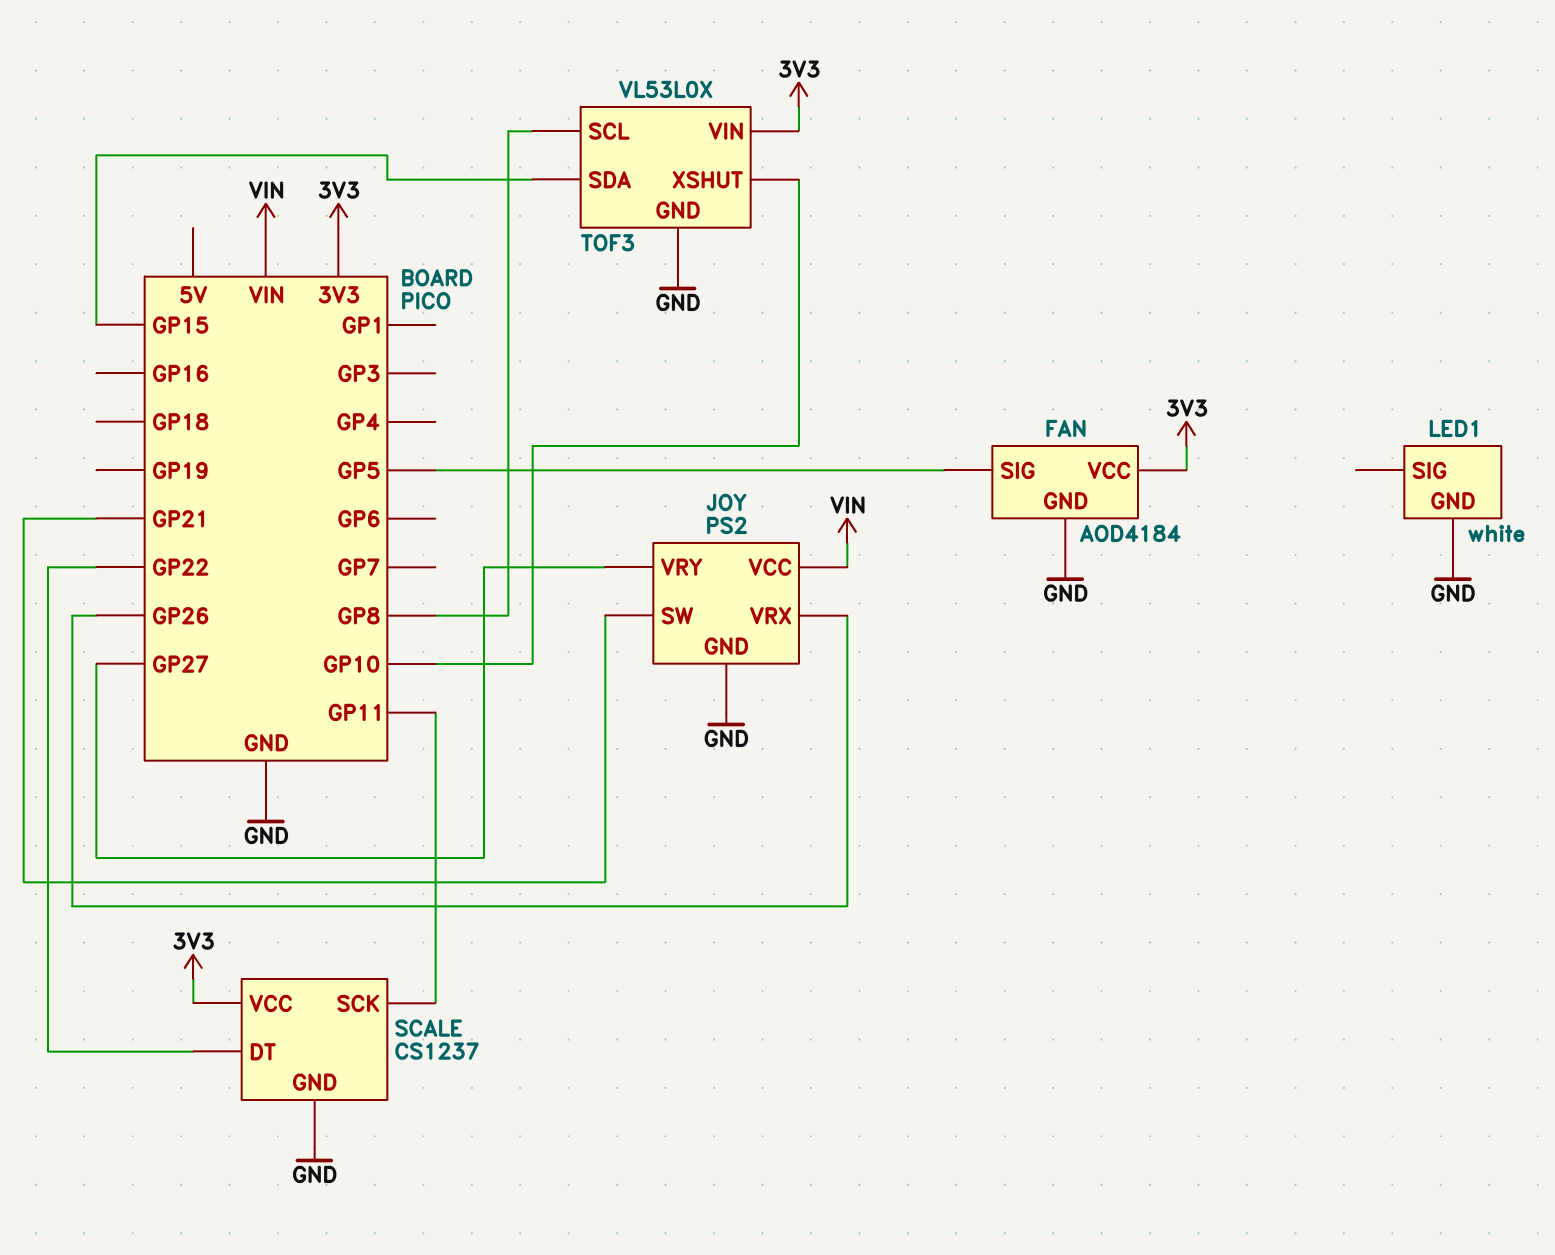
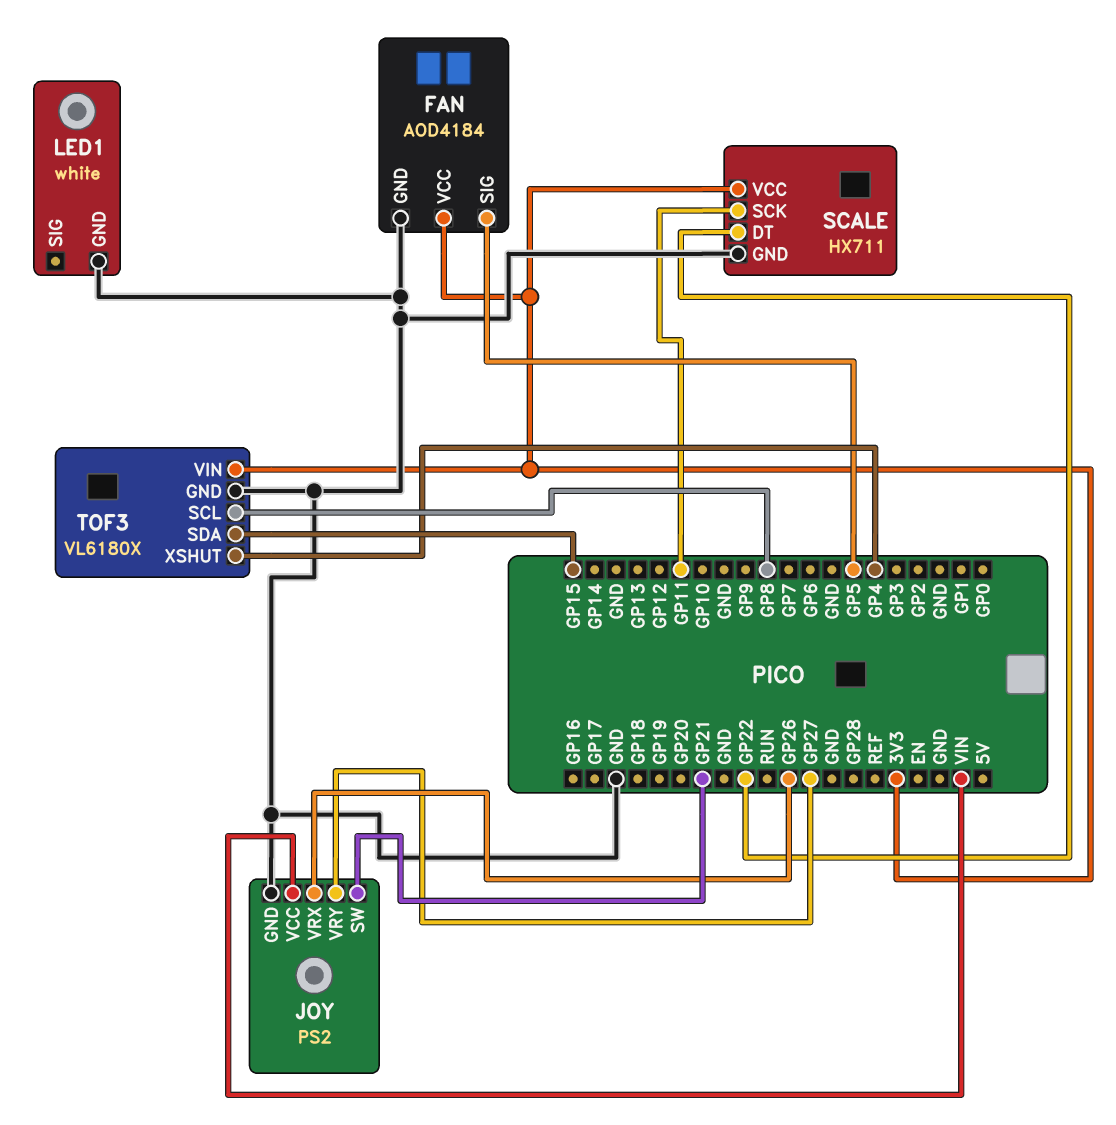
SCALE: CS1237 -> HX711
TOF3: VL53L0X -> VL6180X
TOF3 pin XSHUT: GP10 -> GP4

